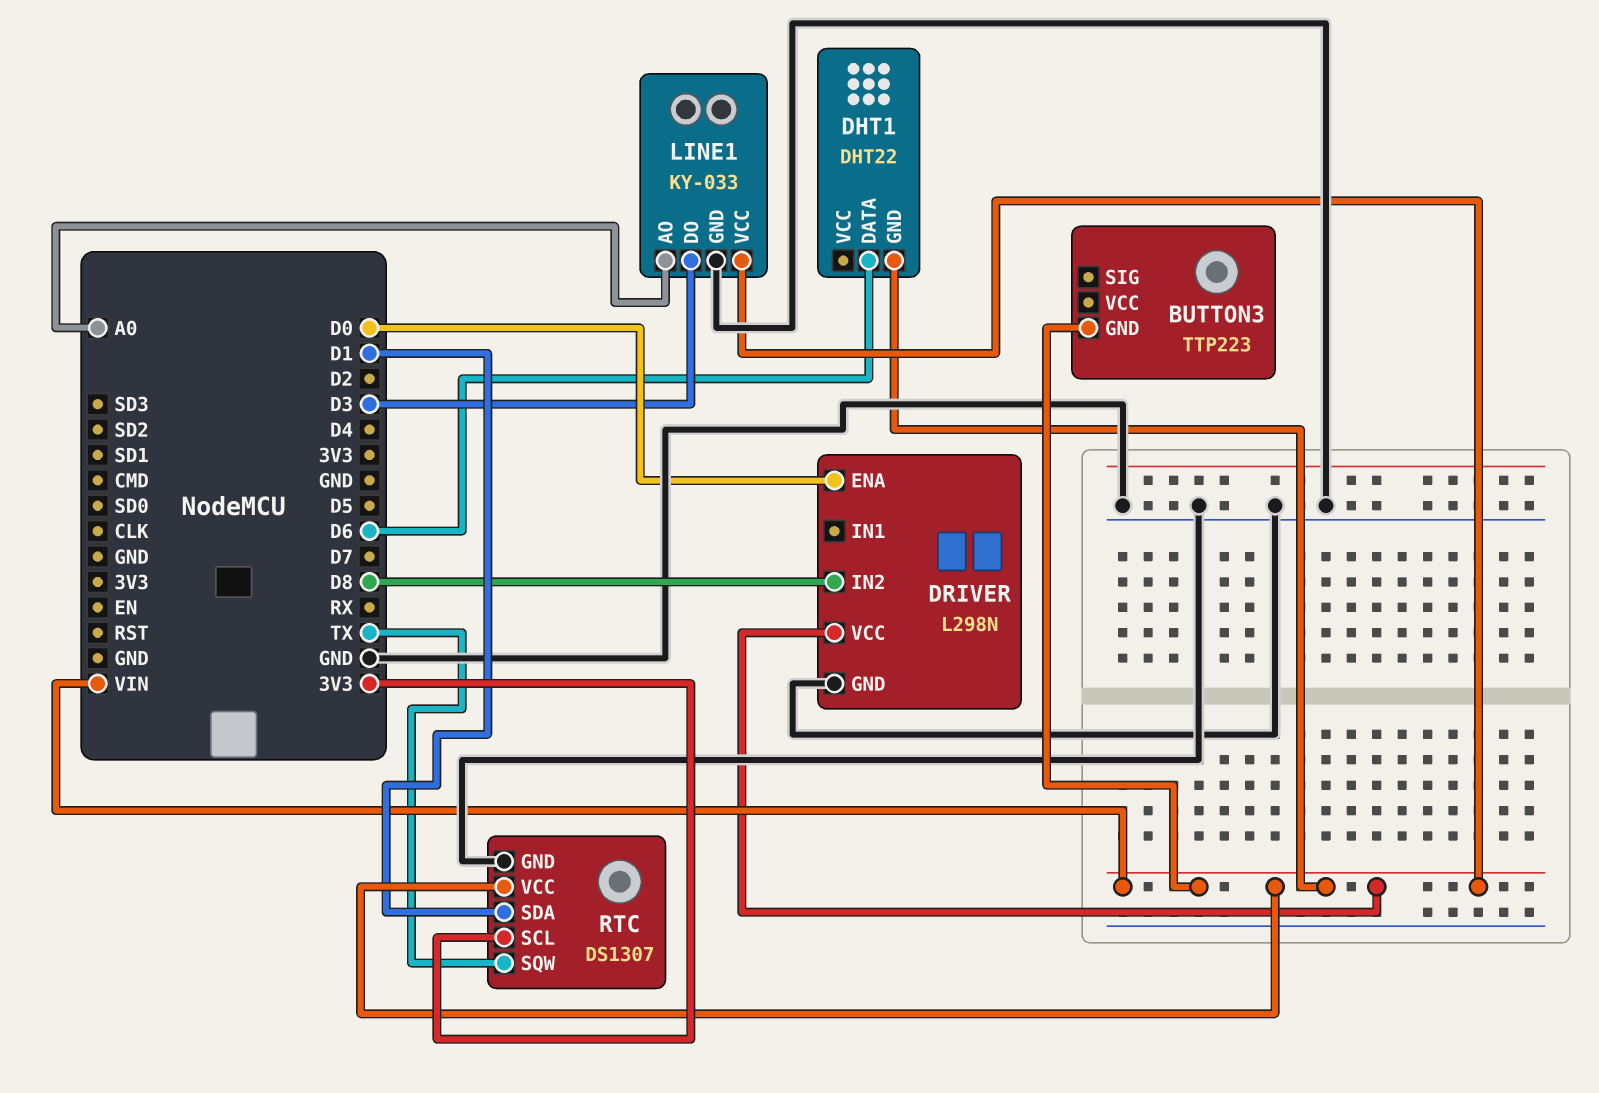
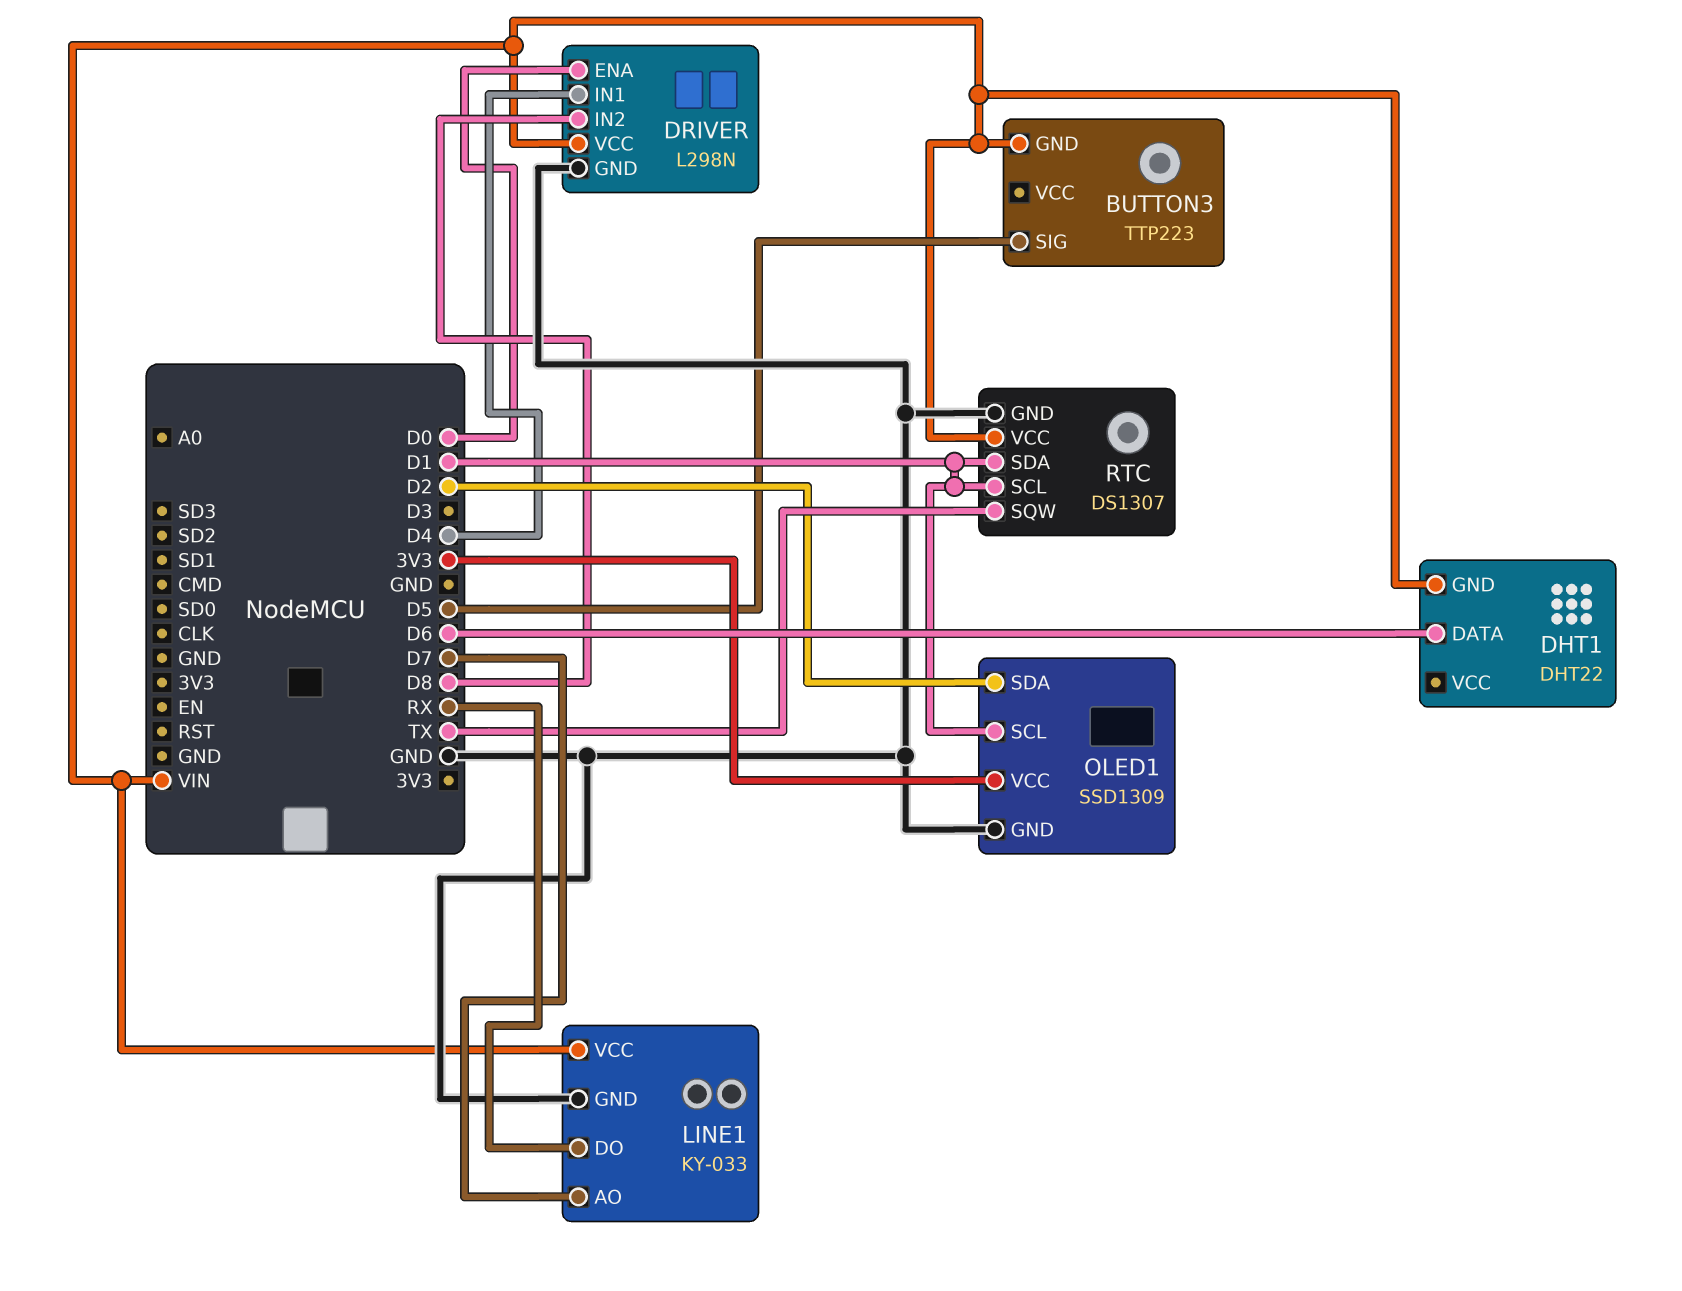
BUTTON3 pin SIG: none -> D5
DRIVER pin IN1: none -> D4
LINE1 pin AO: A0 -> D7
LINE1 pin DO: D3 -> RX
OLED1: none -> SSD1309
OLED1 pin GND: none -> GND
OLED1 pin SCL: none -> D1
OLED1 pin SDA: none -> D2
OLED1 pin VCC: none -> 3V3
RTC pin SCL: 3V3 -> D1

